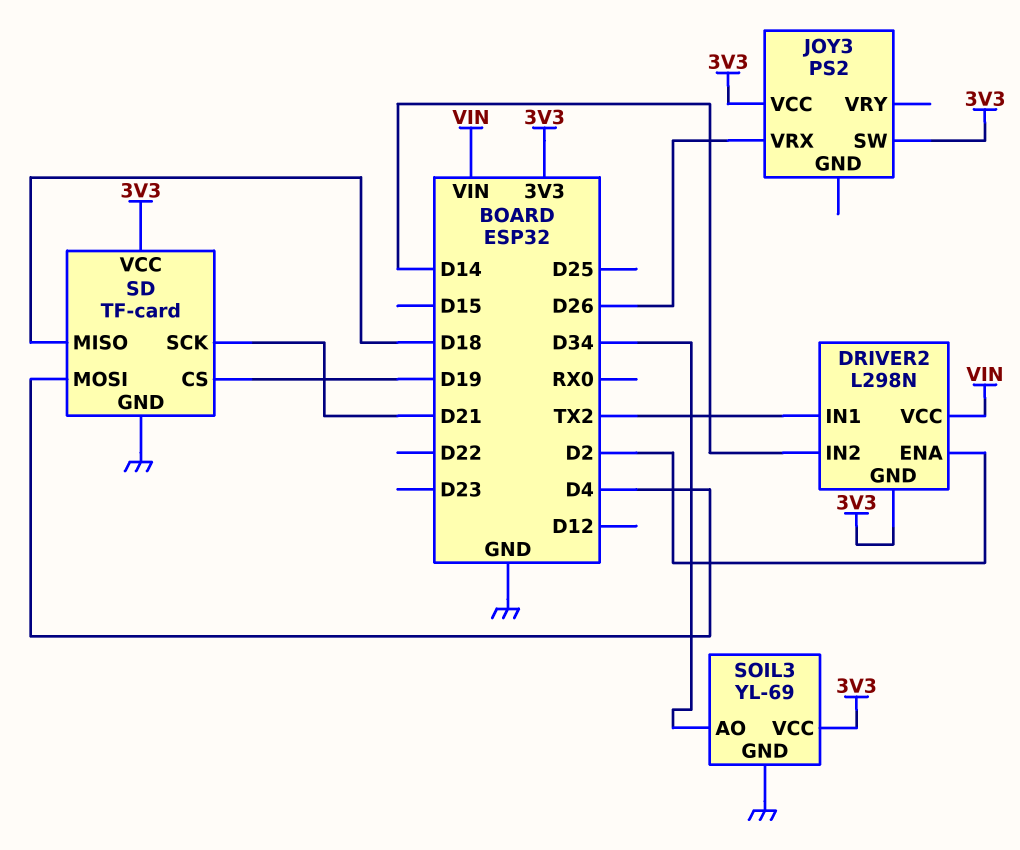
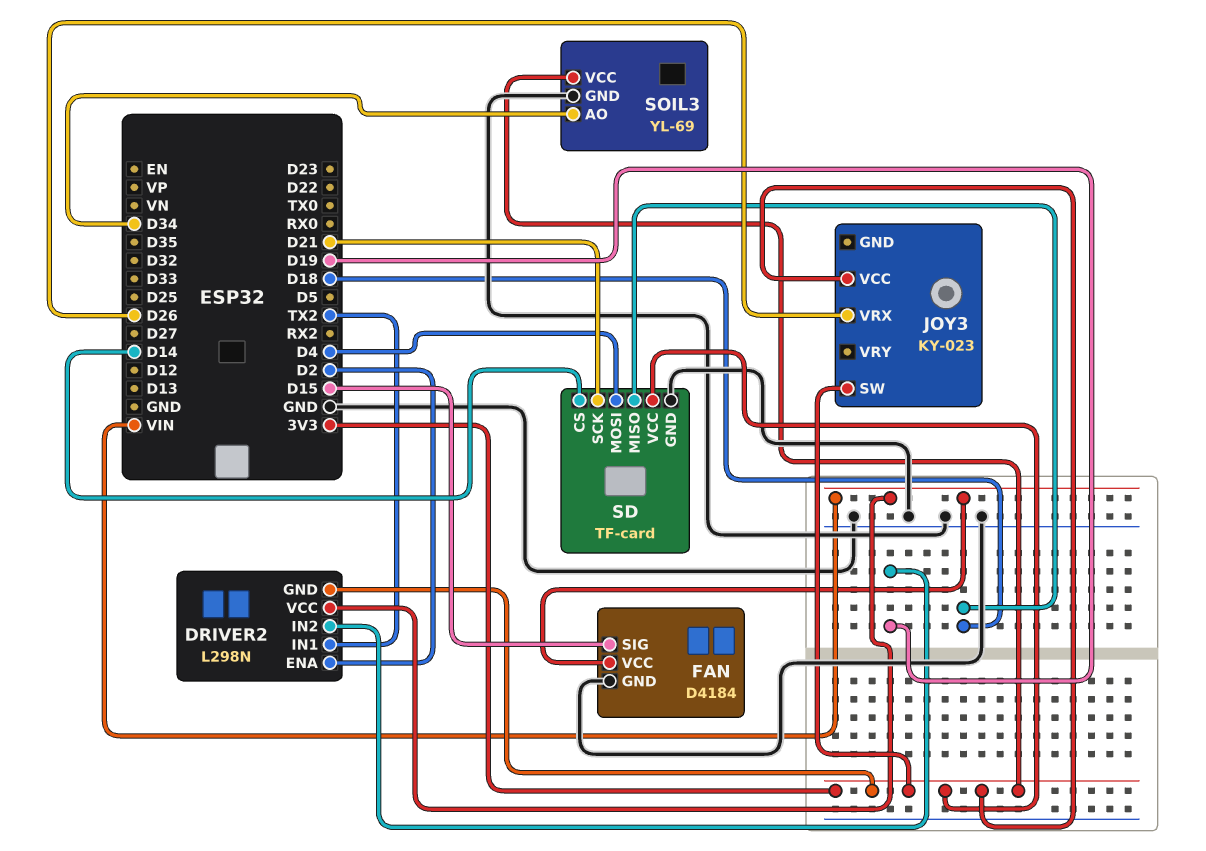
DRIVER2 pin IN2: D14 -> D19
FAN: none -> D4184
FAN pin GND: none -> GND
FAN pin SIG: none -> D15
FAN pin VCC: none -> VIN
JOY3: PS2 -> KY-023
SD pin CS: D19 -> D14

